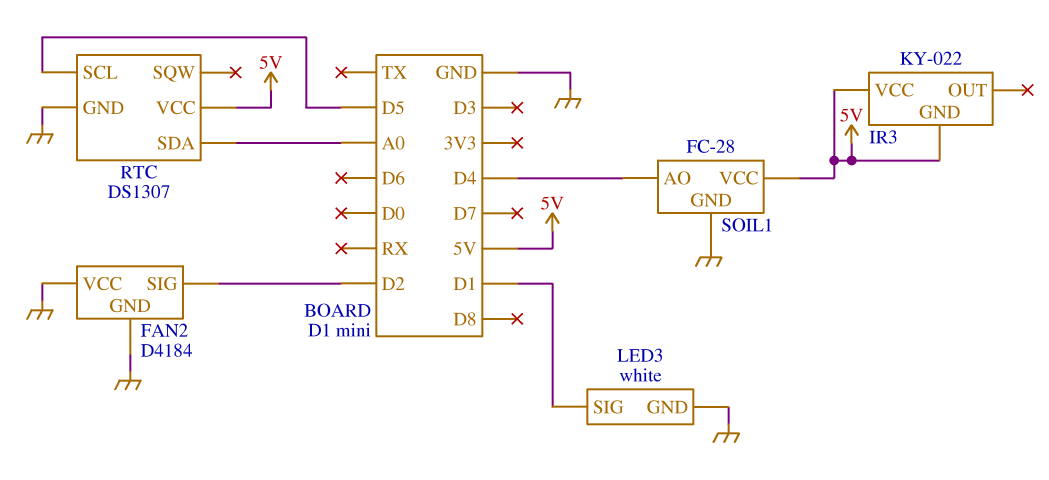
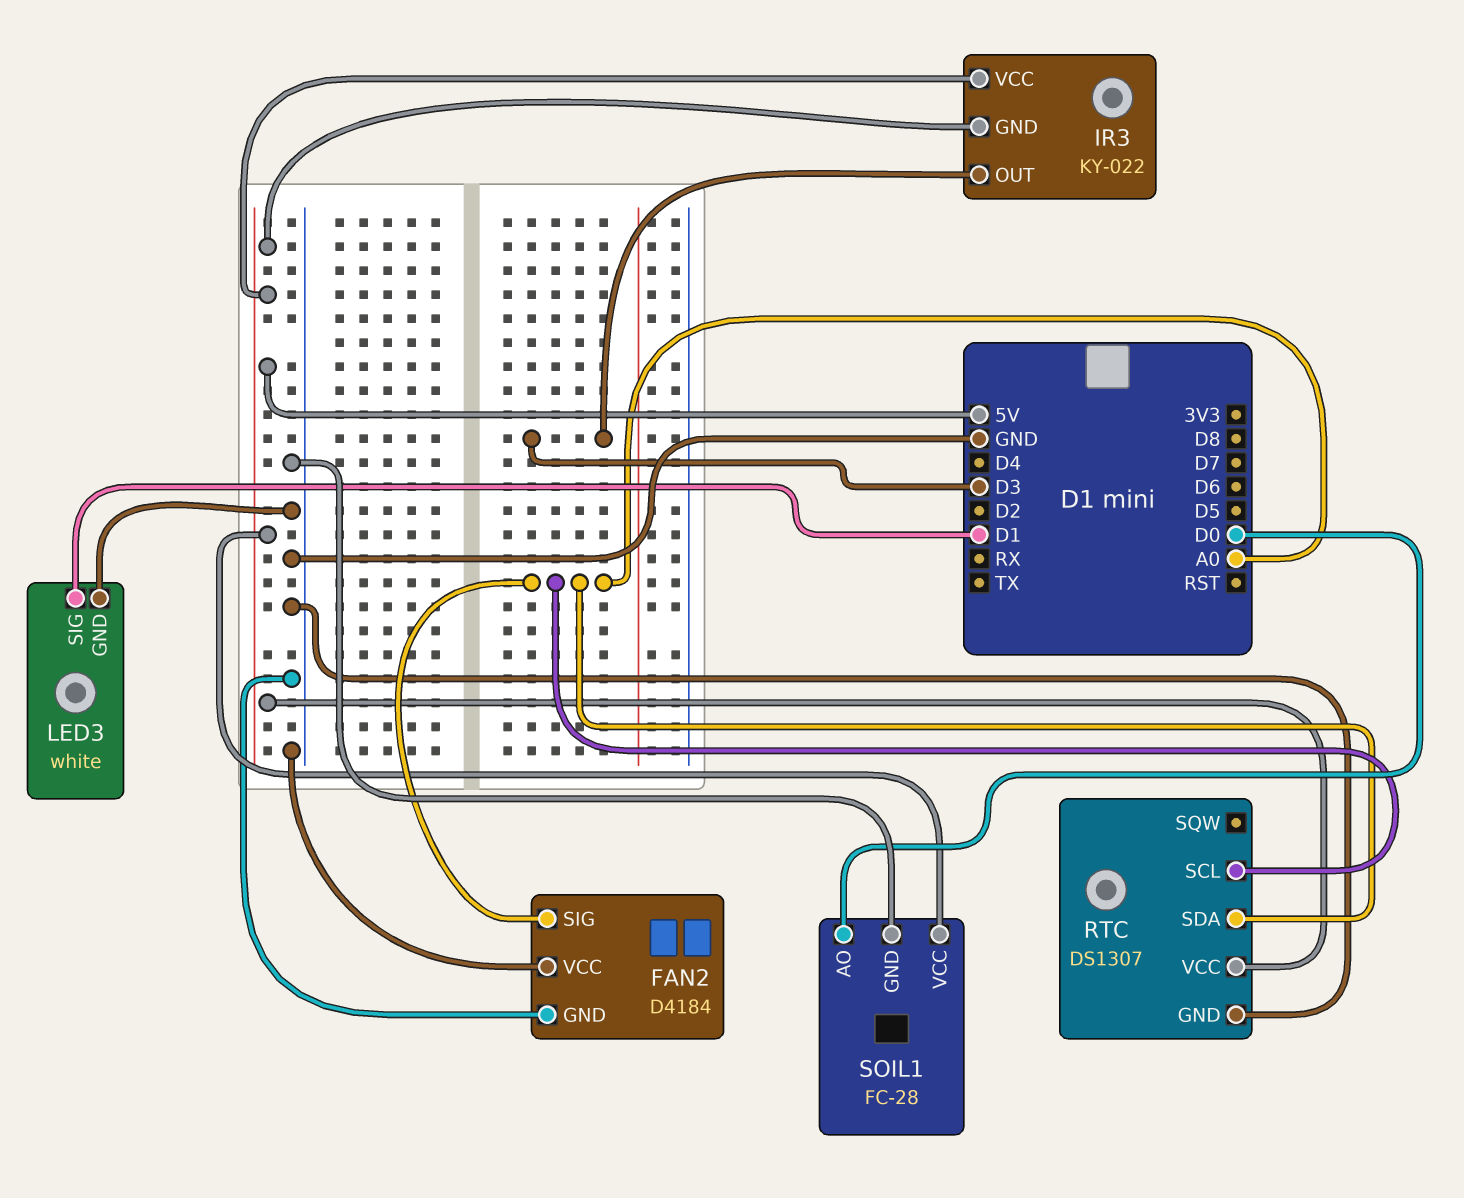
FAN2 pin SIG: D2 -> A0
IR3 pin OUT: none -> D3
RTC pin SCL: D5 -> A0
SOIL1 pin AO: D4 -> D0

